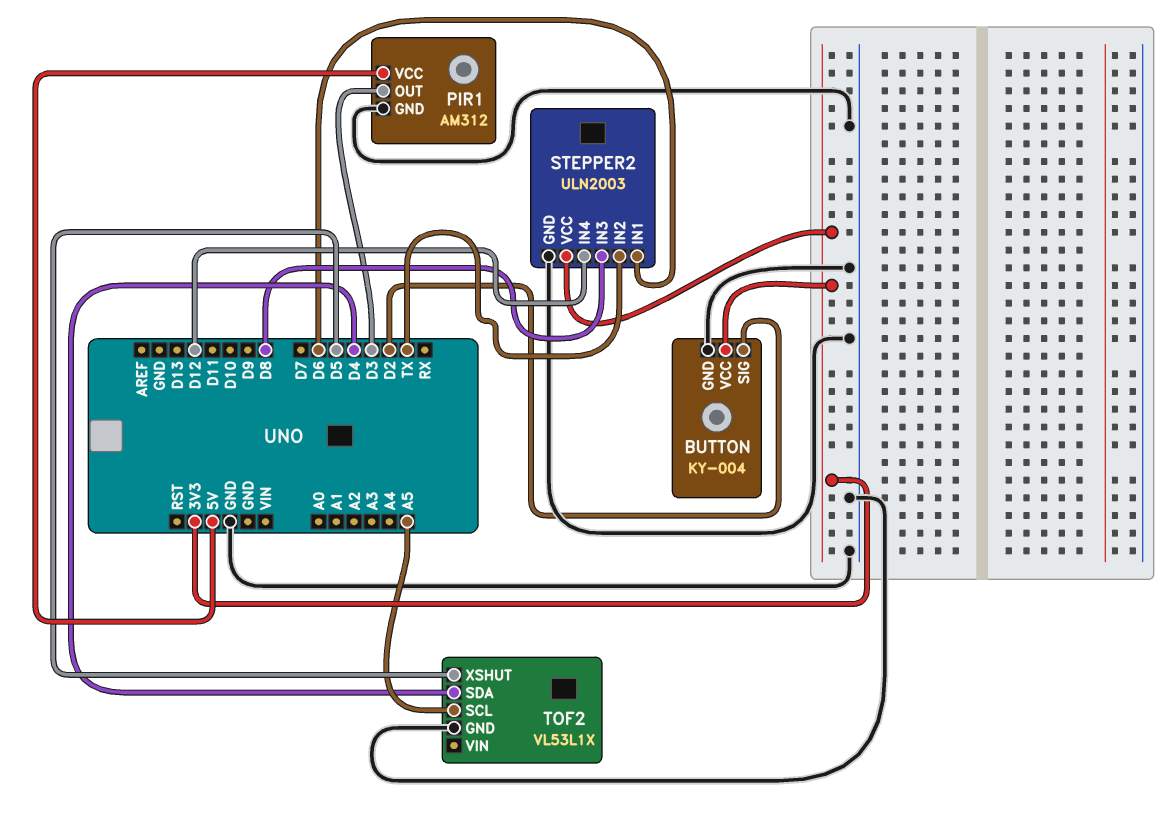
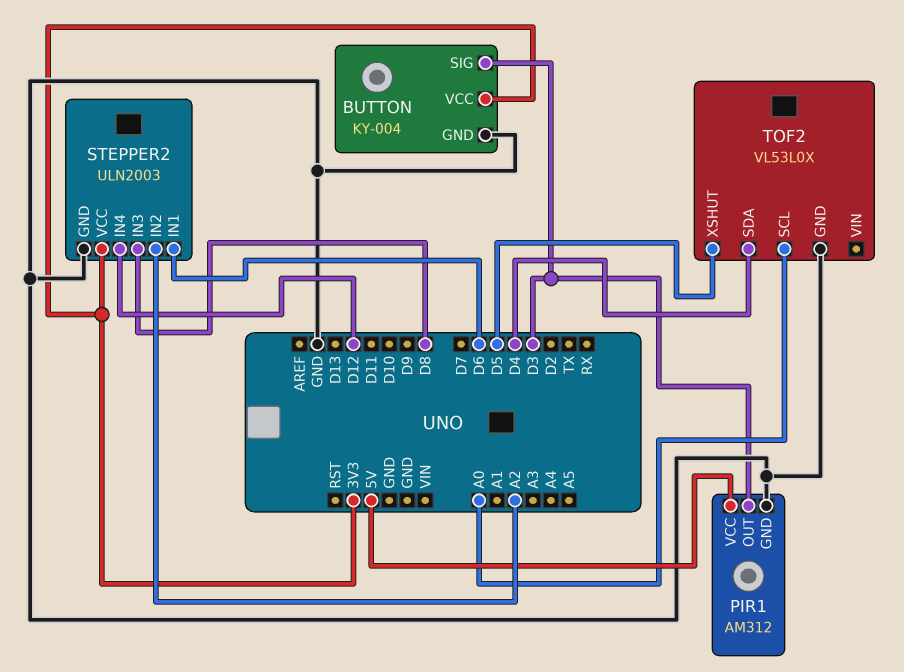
BUTTON pin SIG: D2 -> D3
STEPPER2 pin IN2: TX -> A2
TOF2: VL53L1X -> VL53L0X
TOF2 pin SCL: A5 -> A0

